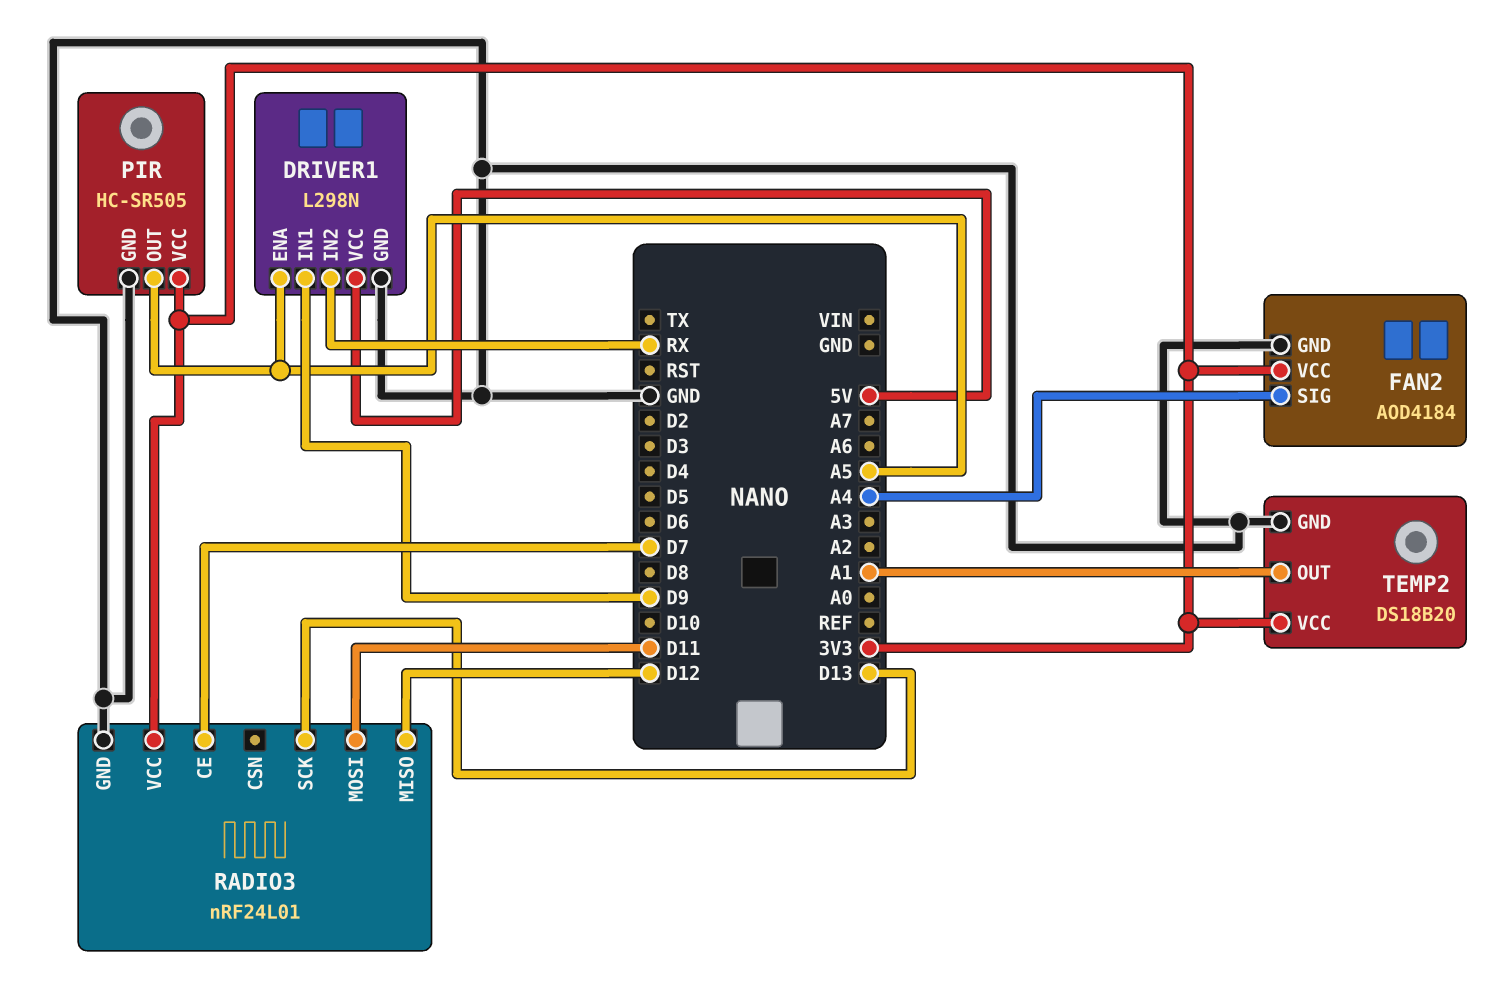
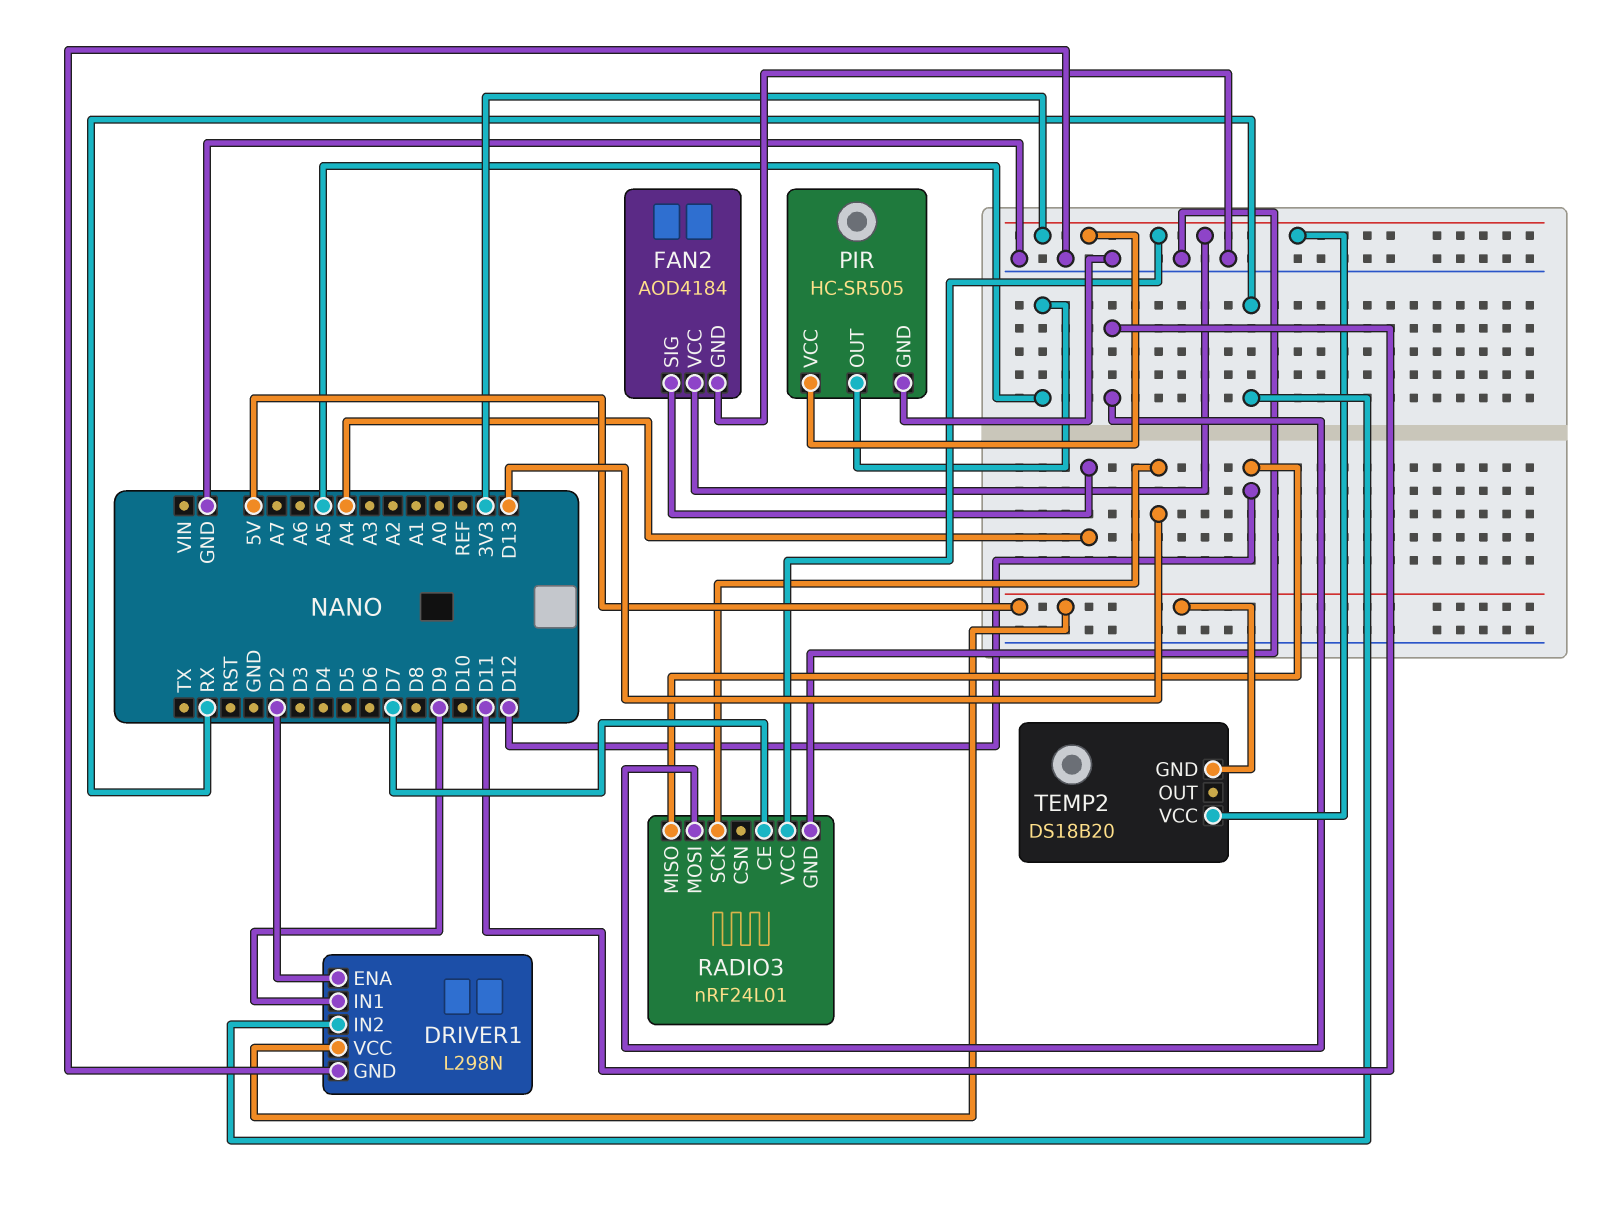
DRIVER1 pin ENA: A5 -> D2
TEMP2 pin GND: GND -> 5V
TEMP2 pin OUT: A1 -> none

